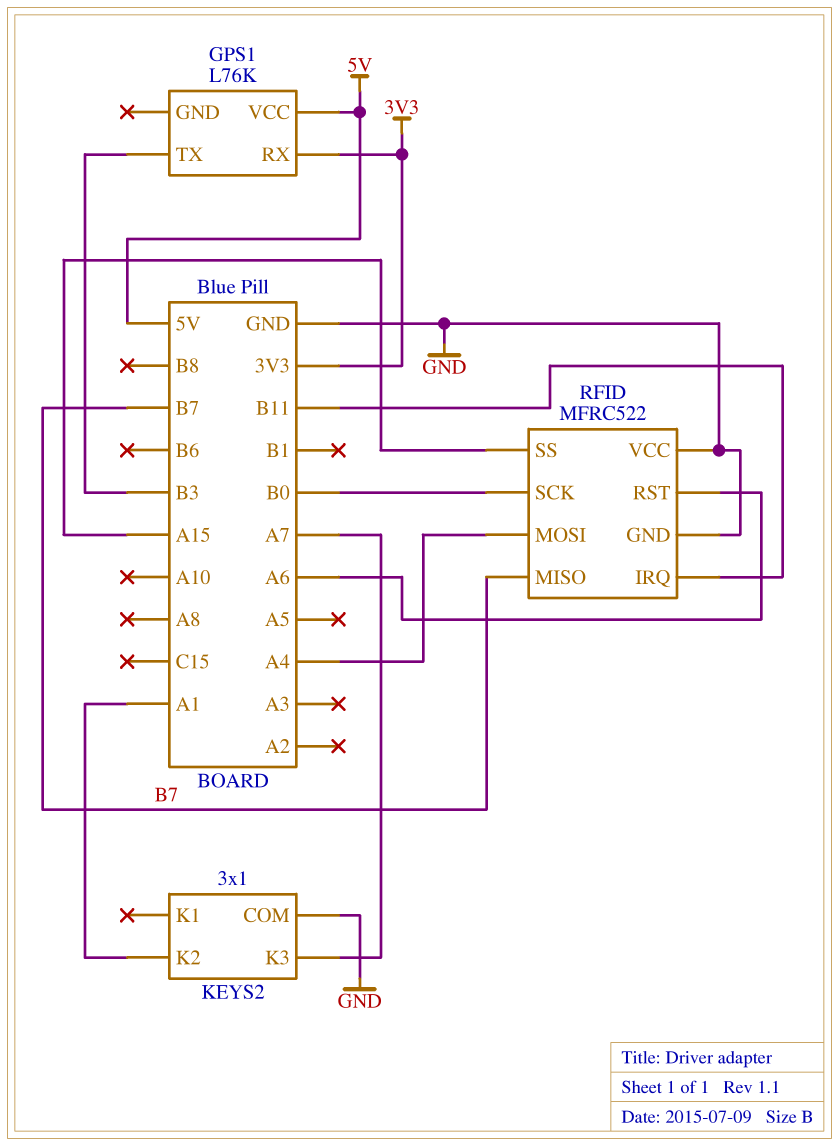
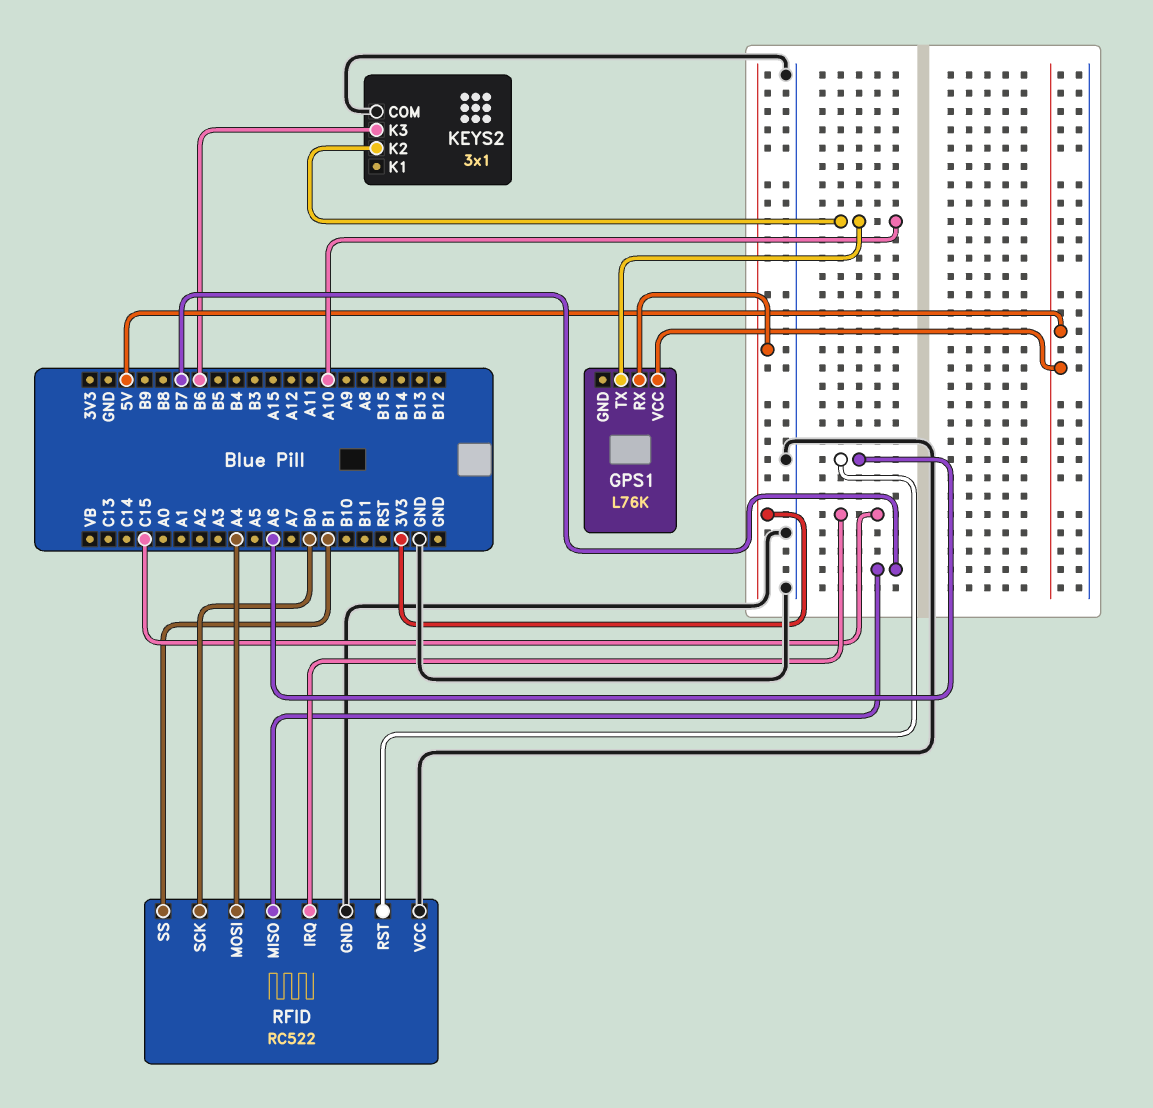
GPS1 pin TX: B3 -> A10
KEYS2 pin K2: A1 -> A10
KEYS2 pin K3: A7 -> B6
RFID: MFRC522 -> RC522
RFID pin IRQ: B11 -> C15
RFID pin SS: A15 -> B1

